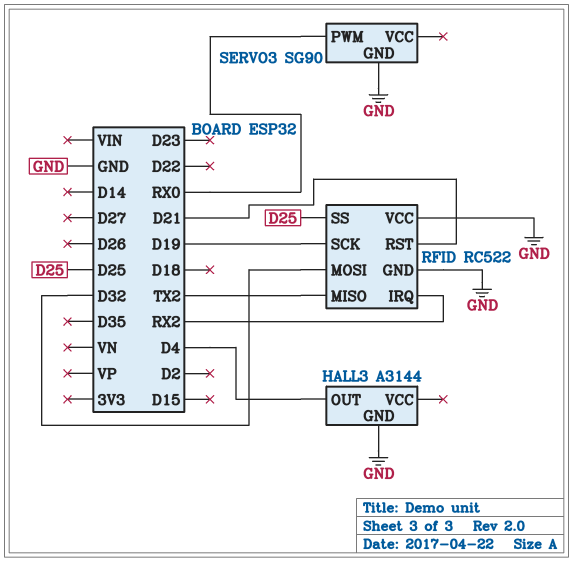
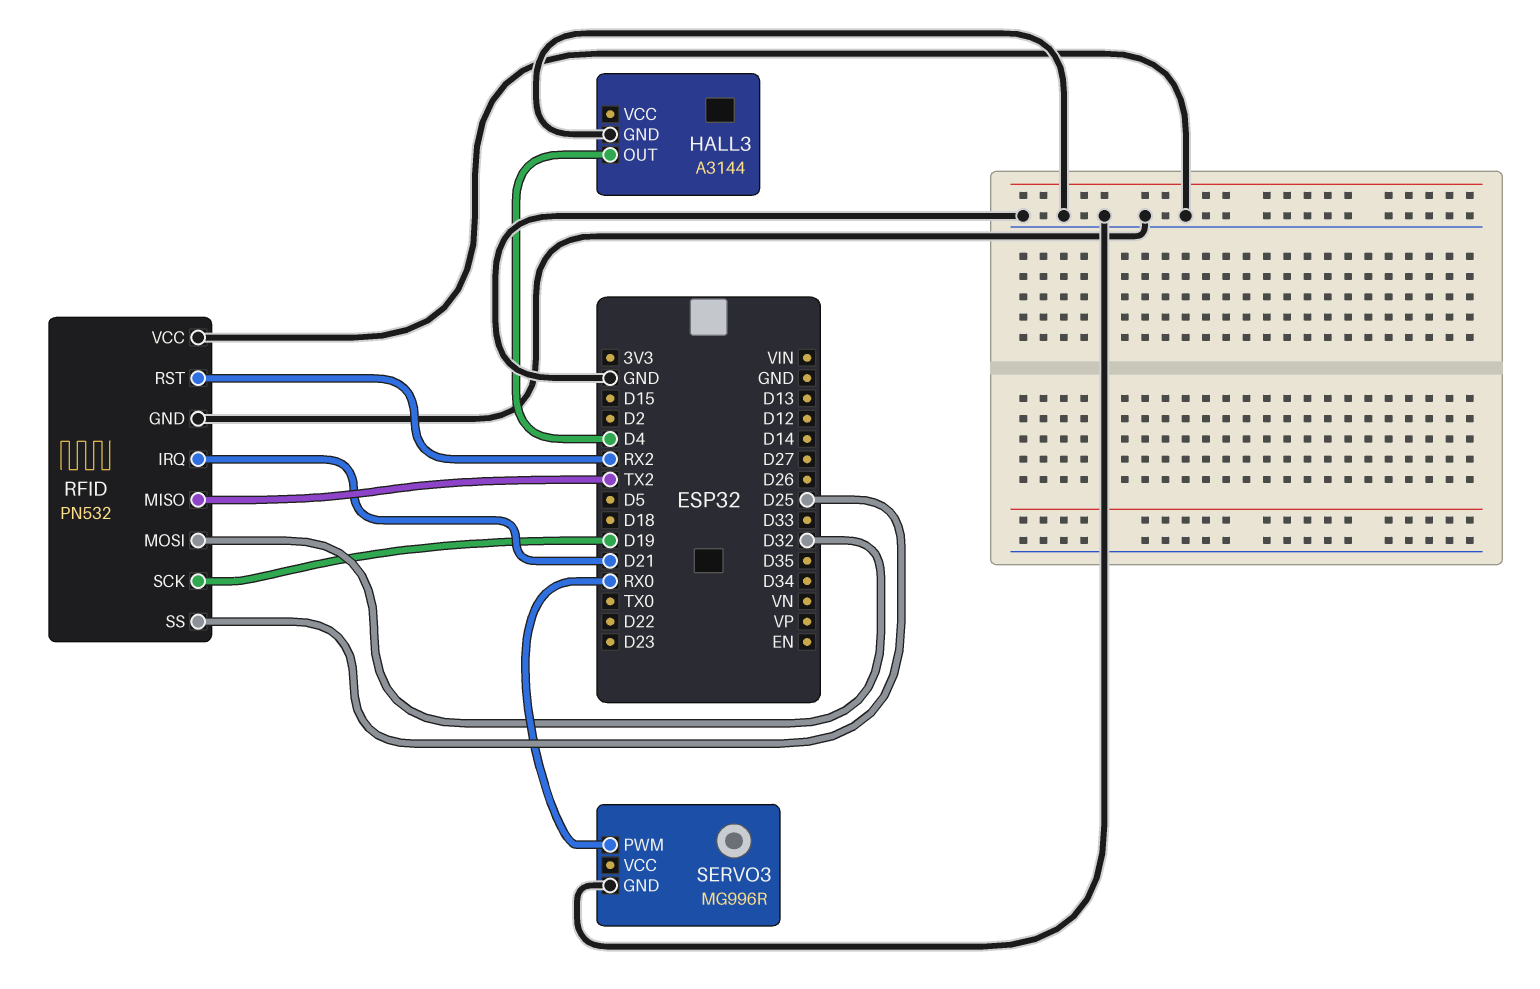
RFID: RC522 -> PN532
RFID pin IRQ: RX2 -> D21
RFID pin RST: D21 -> RX2
SERVO3: SG90 -> MG996R

